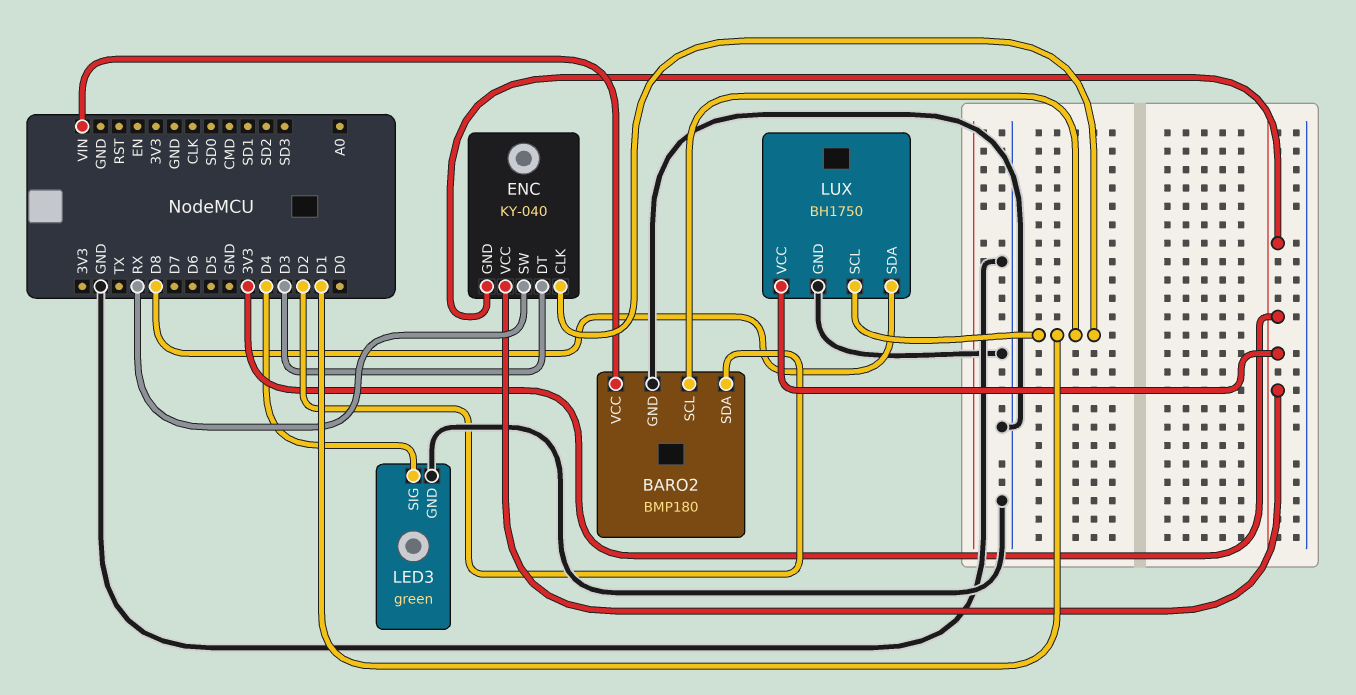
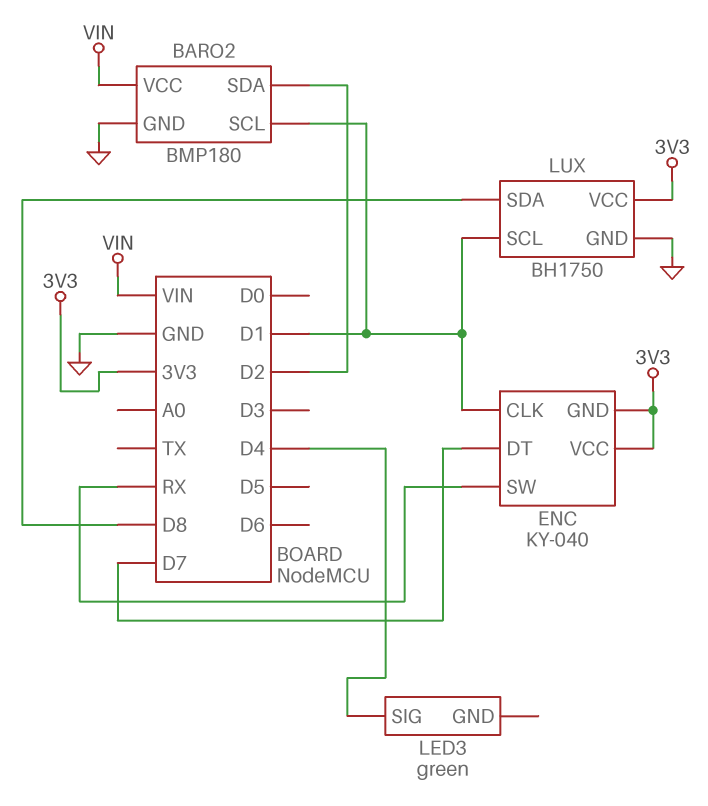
ENC pin DT: D3 -> D7
LED3 pin GND: GND -> none

